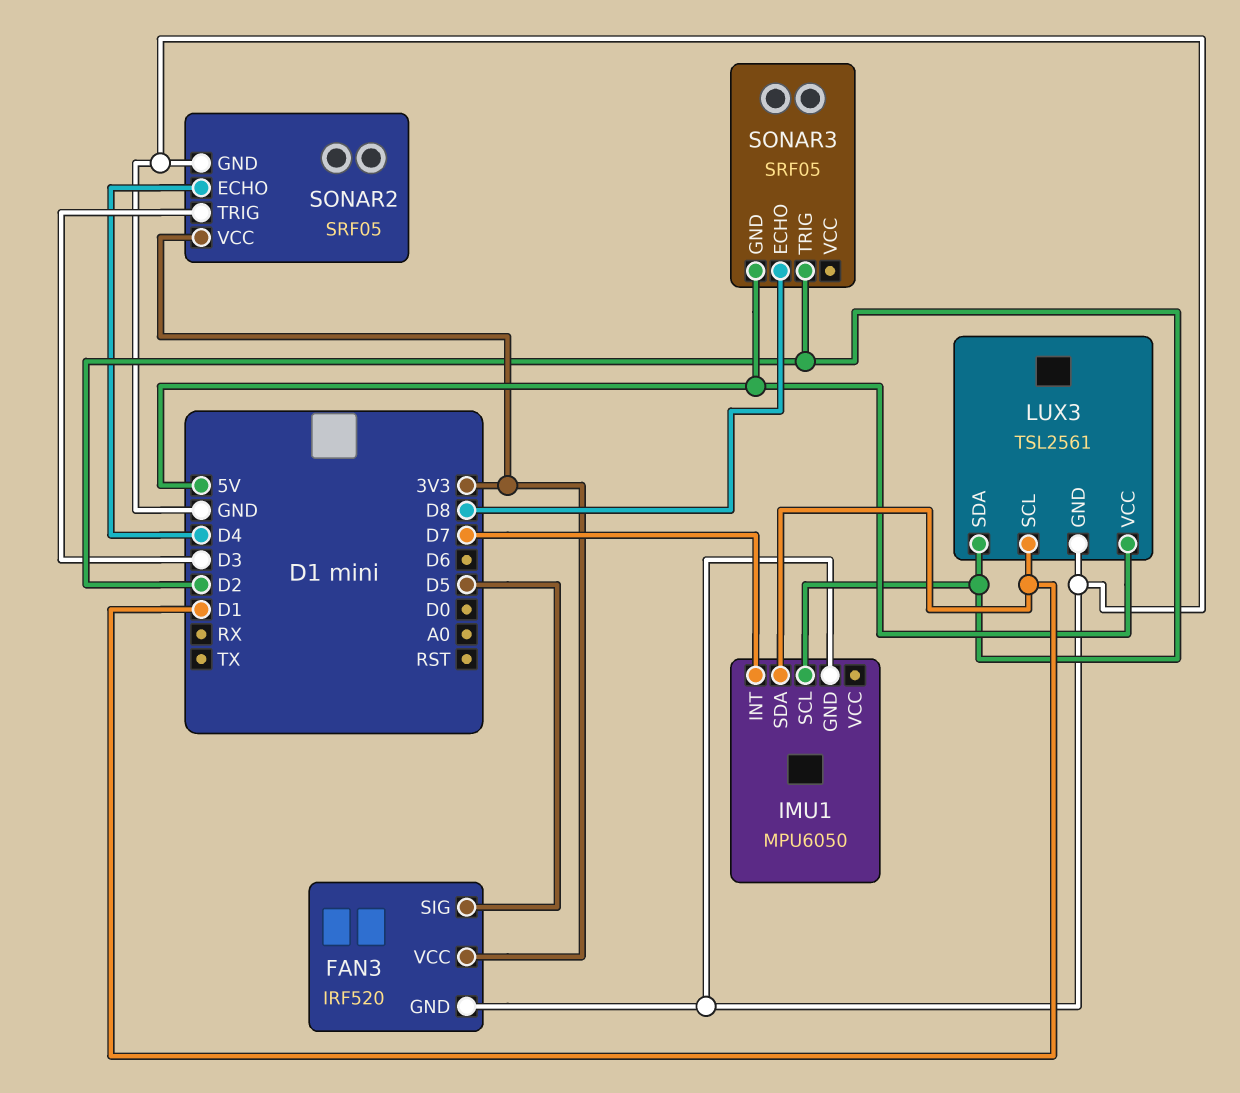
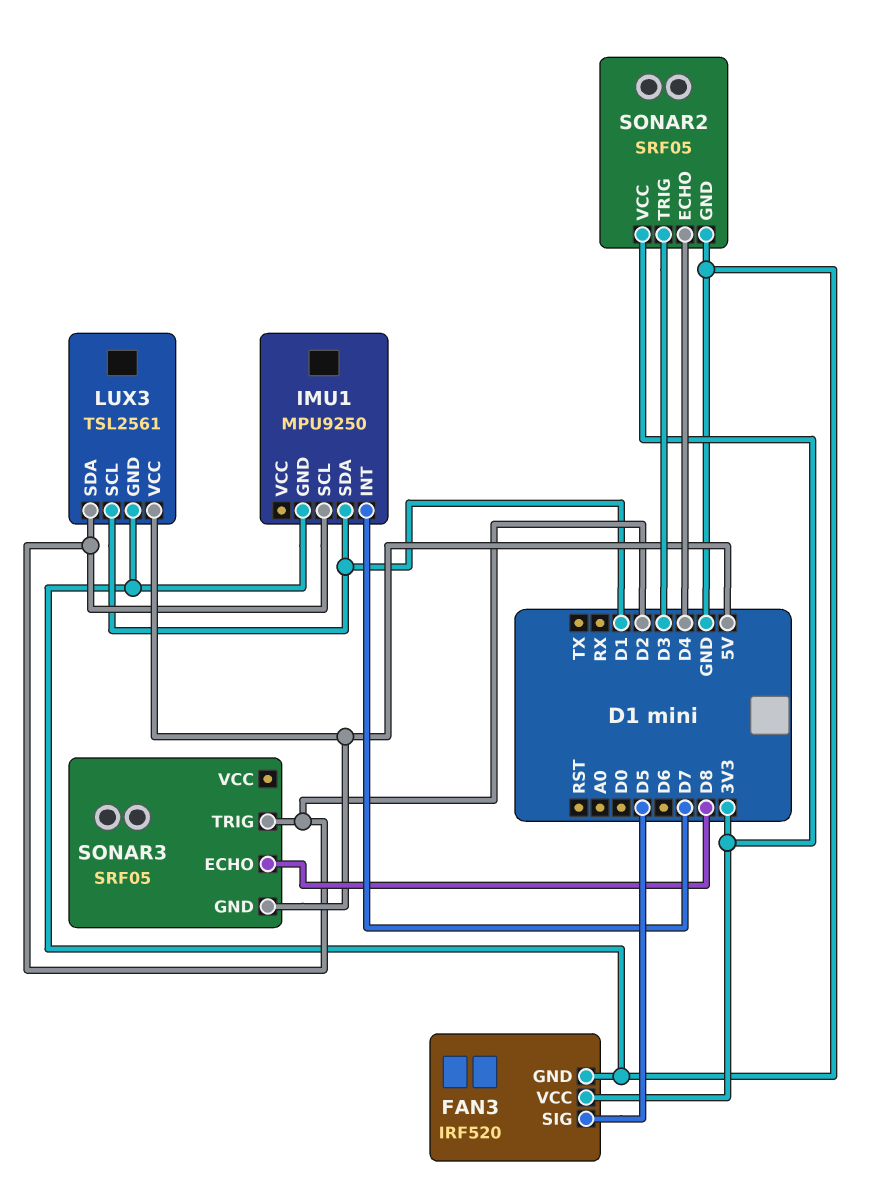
IMU1: MPU6050 -> MPU9250

